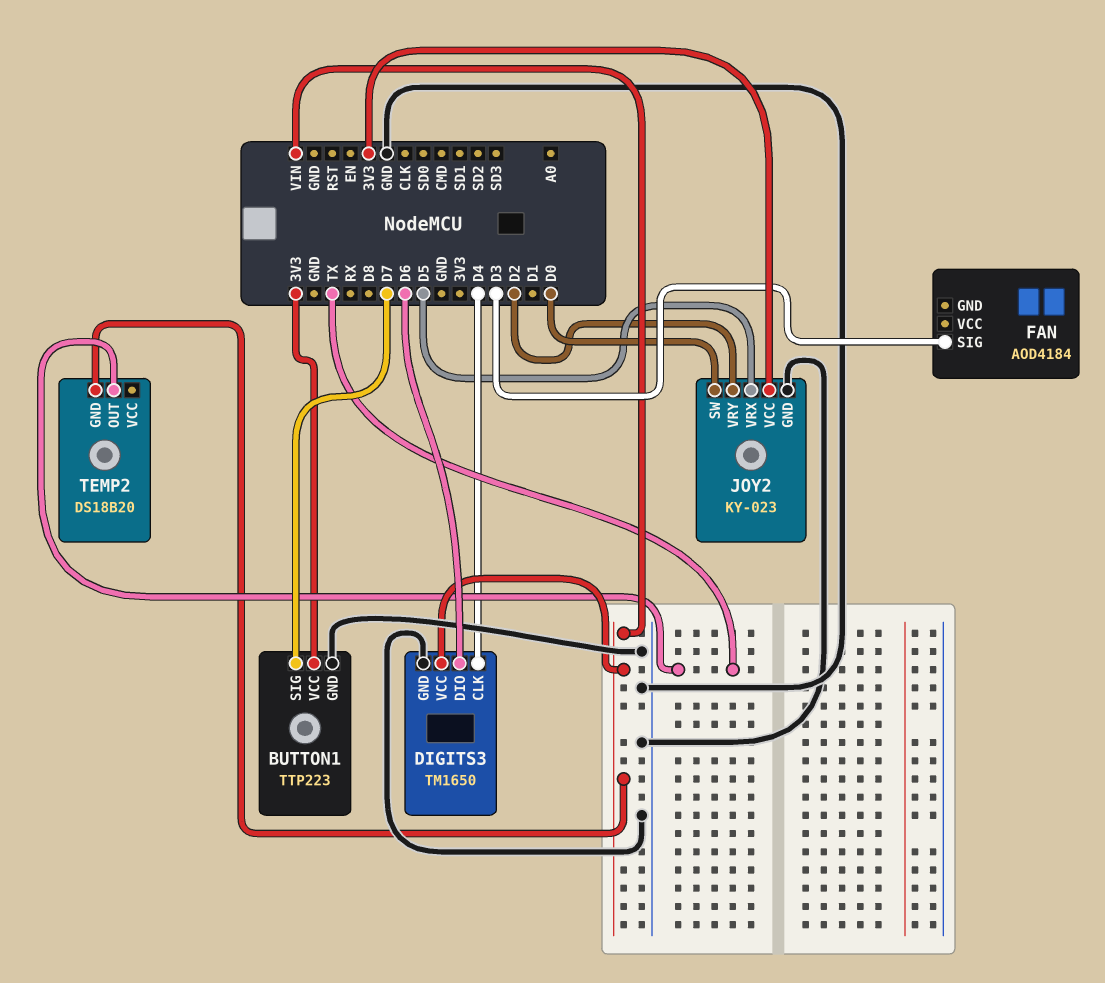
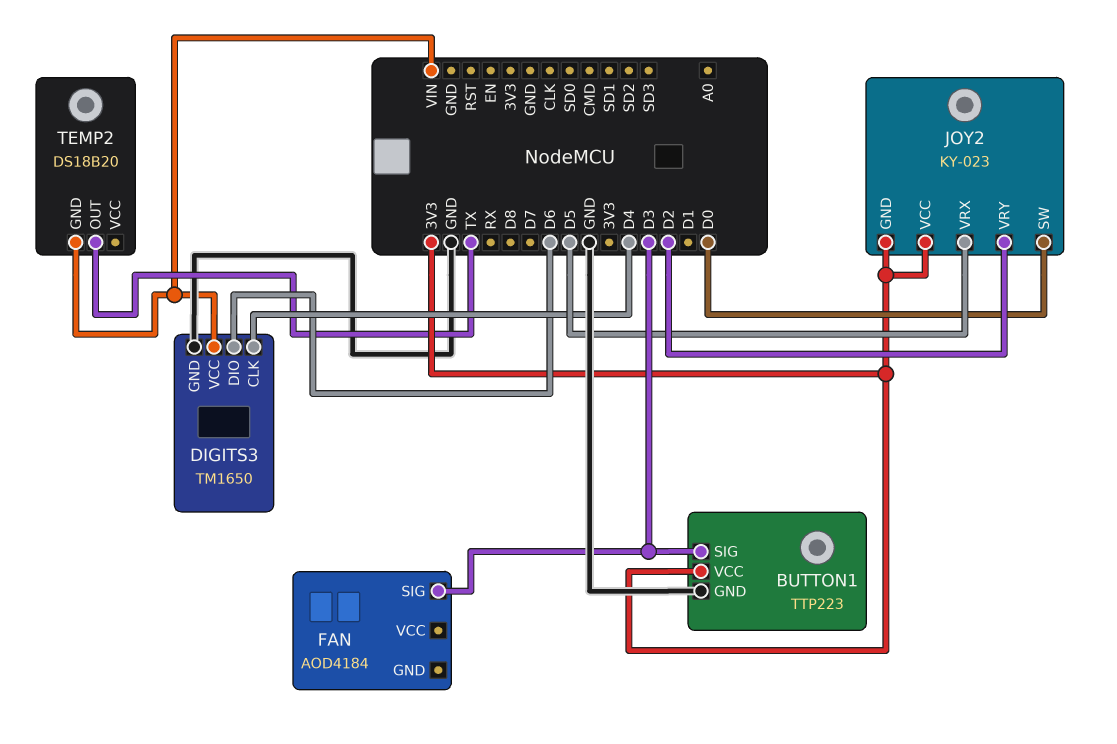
BUTTON1 pin SIG: D7 -> D3
JOY2 pin GND: GND -> 3V3

